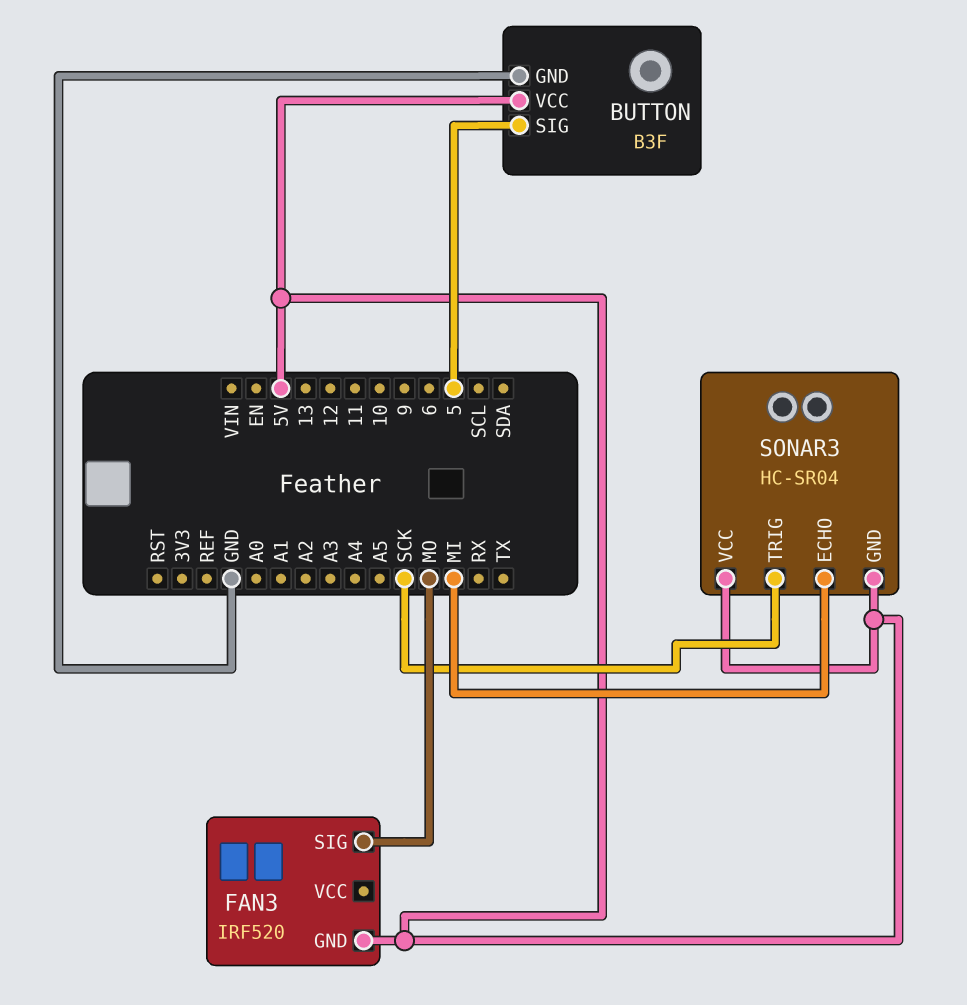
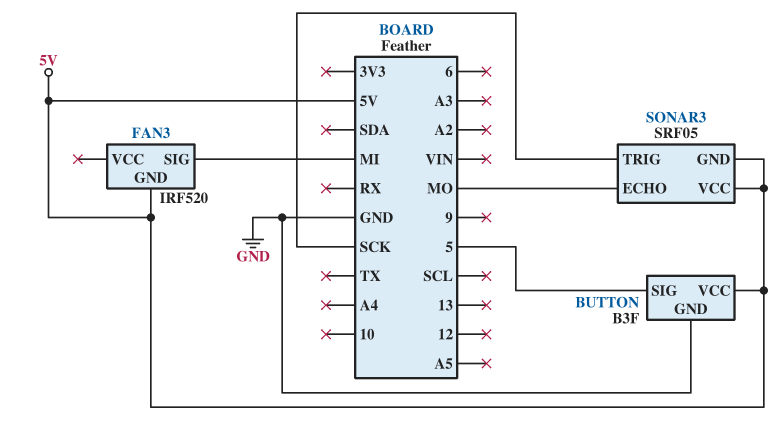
FAN3 pin SIG: MO -> MI
SONAR3: HC-SR04 -> SRF05
SONAR3 pin ECHO: MI -> MO

